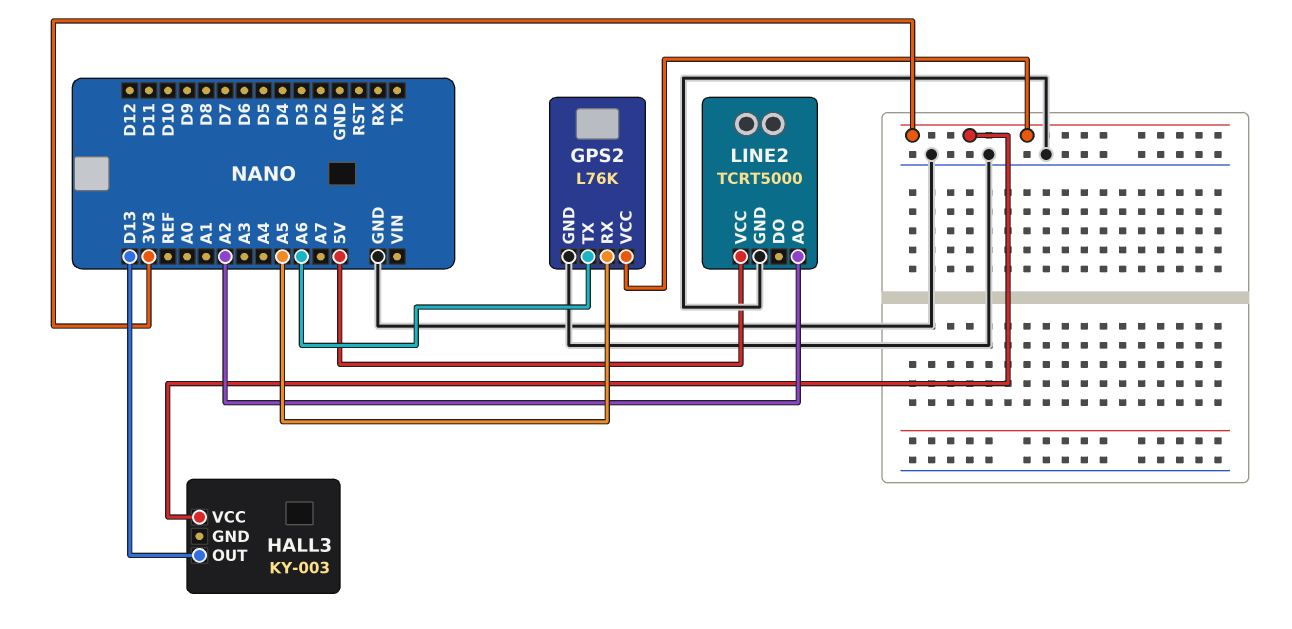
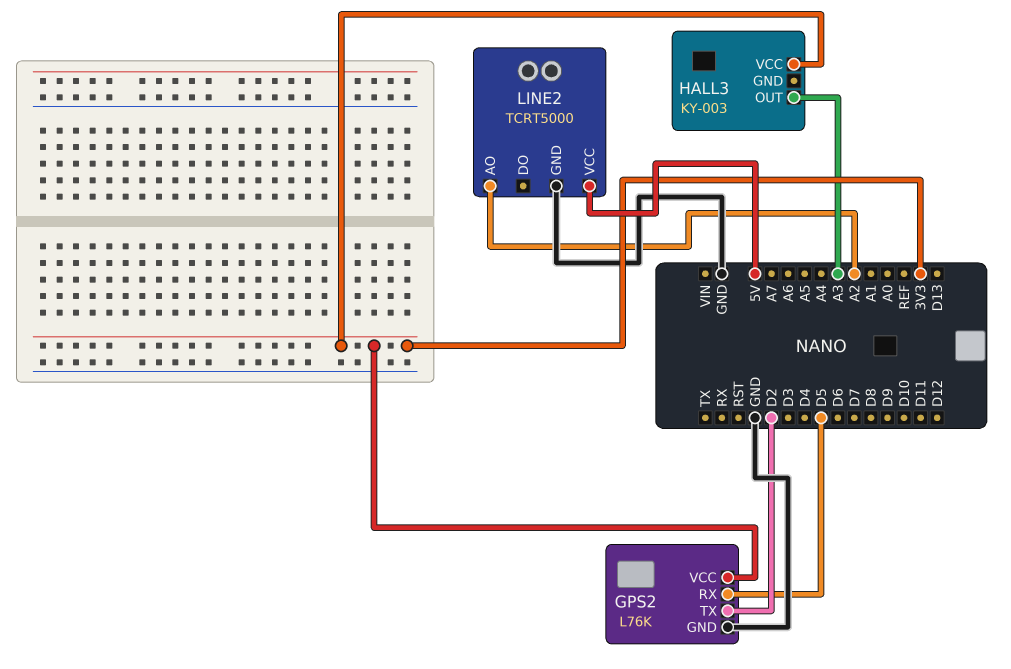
GPS2 pin RX: A5 -> D5
GPS2 pin TX: A6 -> D2
HALL3 pin OUT: D13 -> A3

